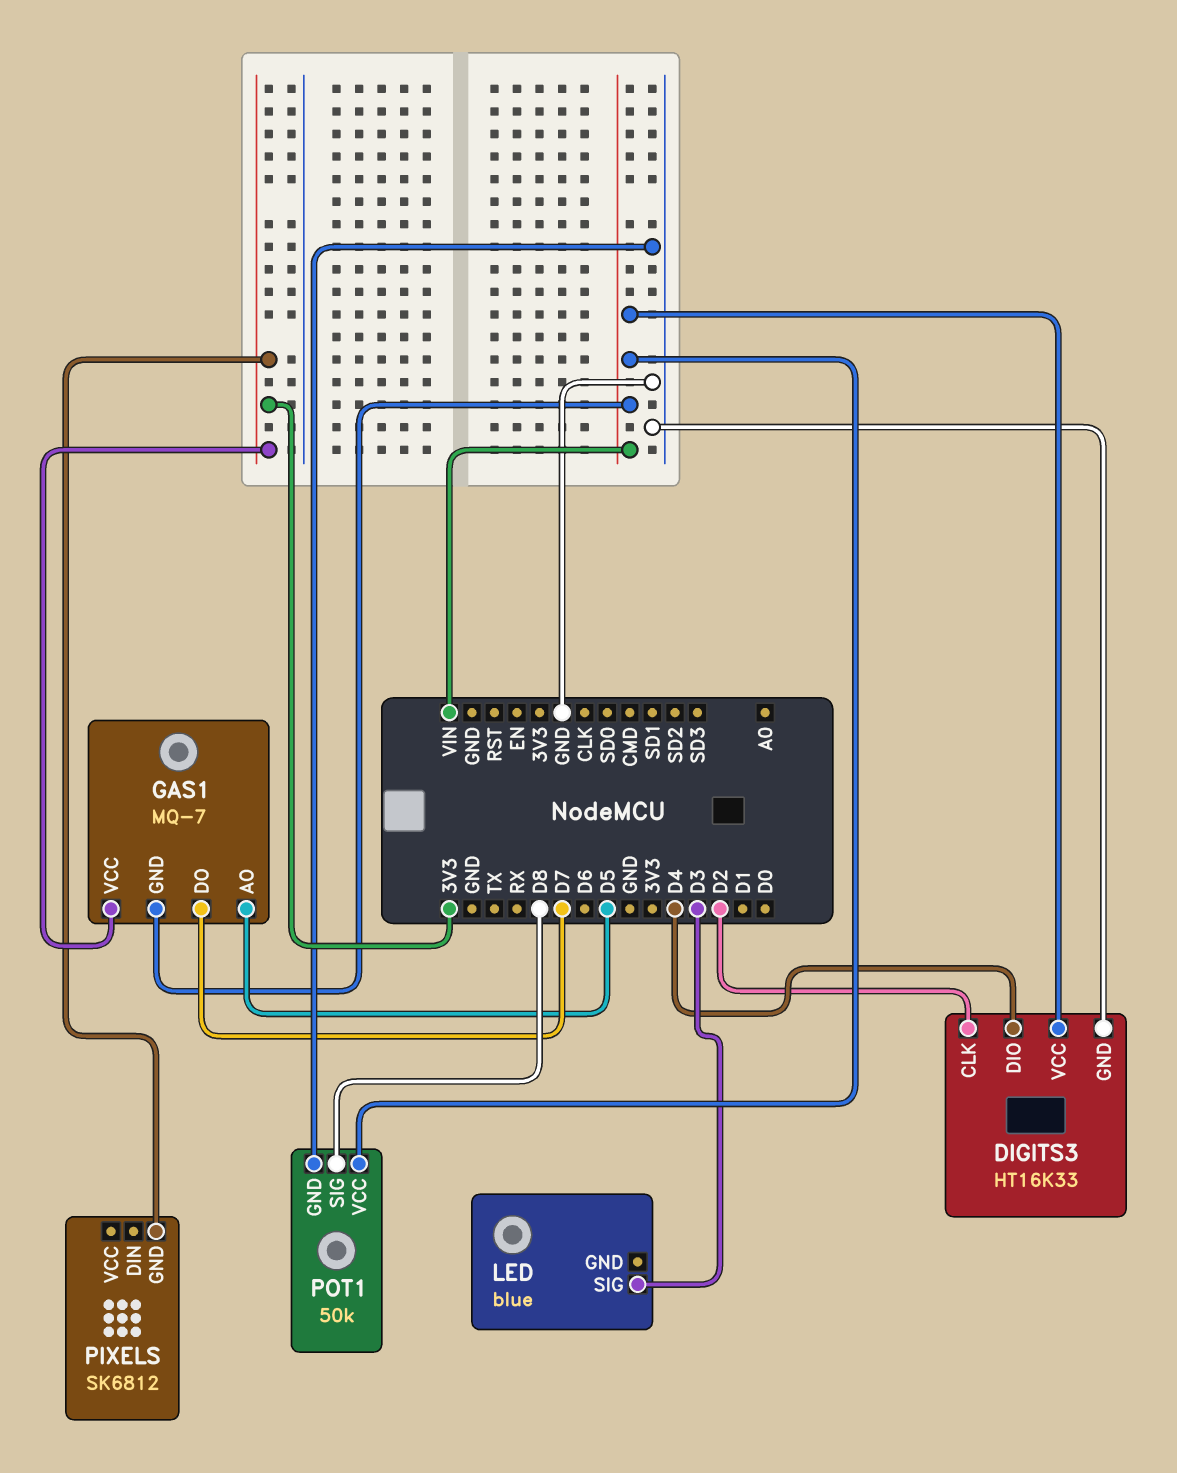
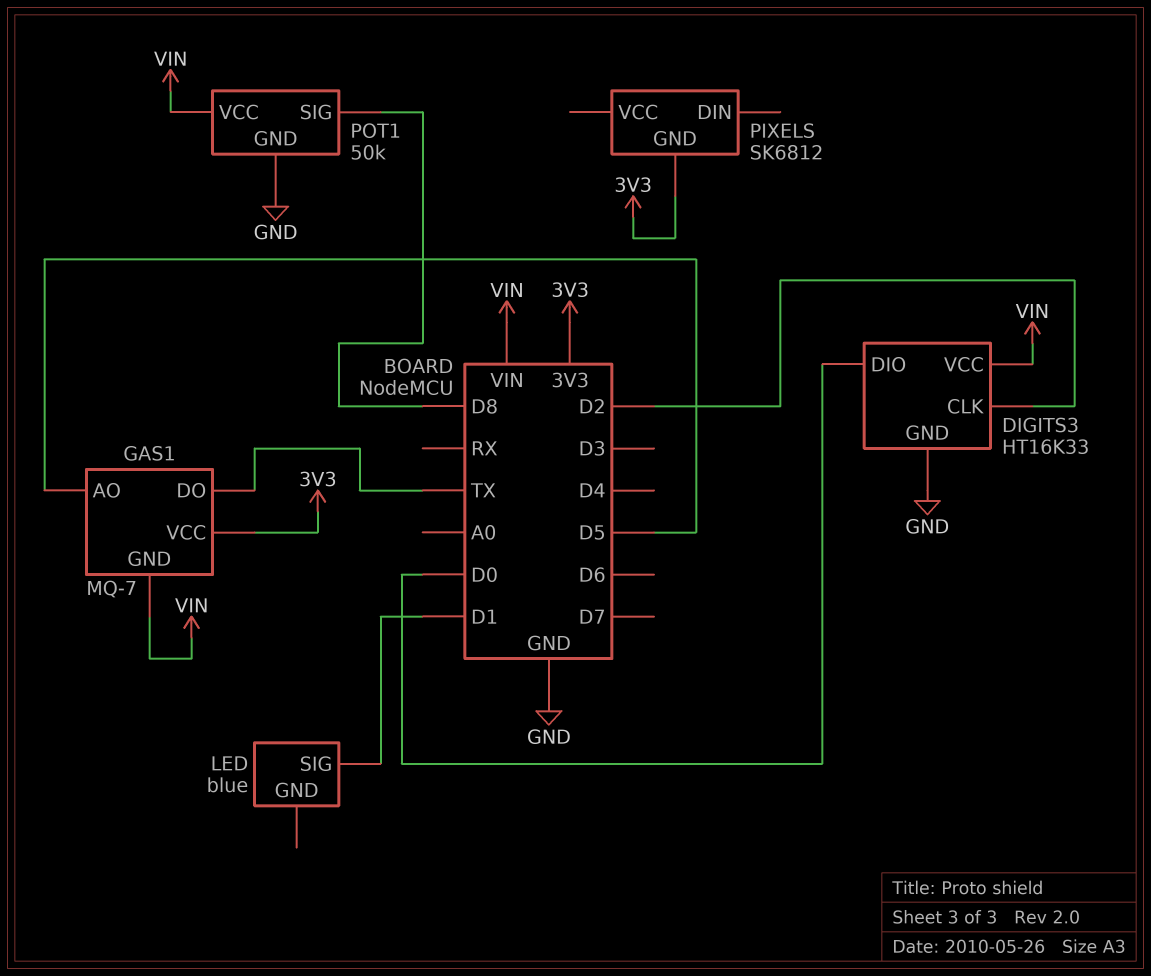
DIGITS3 pin DIO: D4 -> D0
GAS1 pin DO: D7 -> TX
LED pin SIG: D3 -> D1

